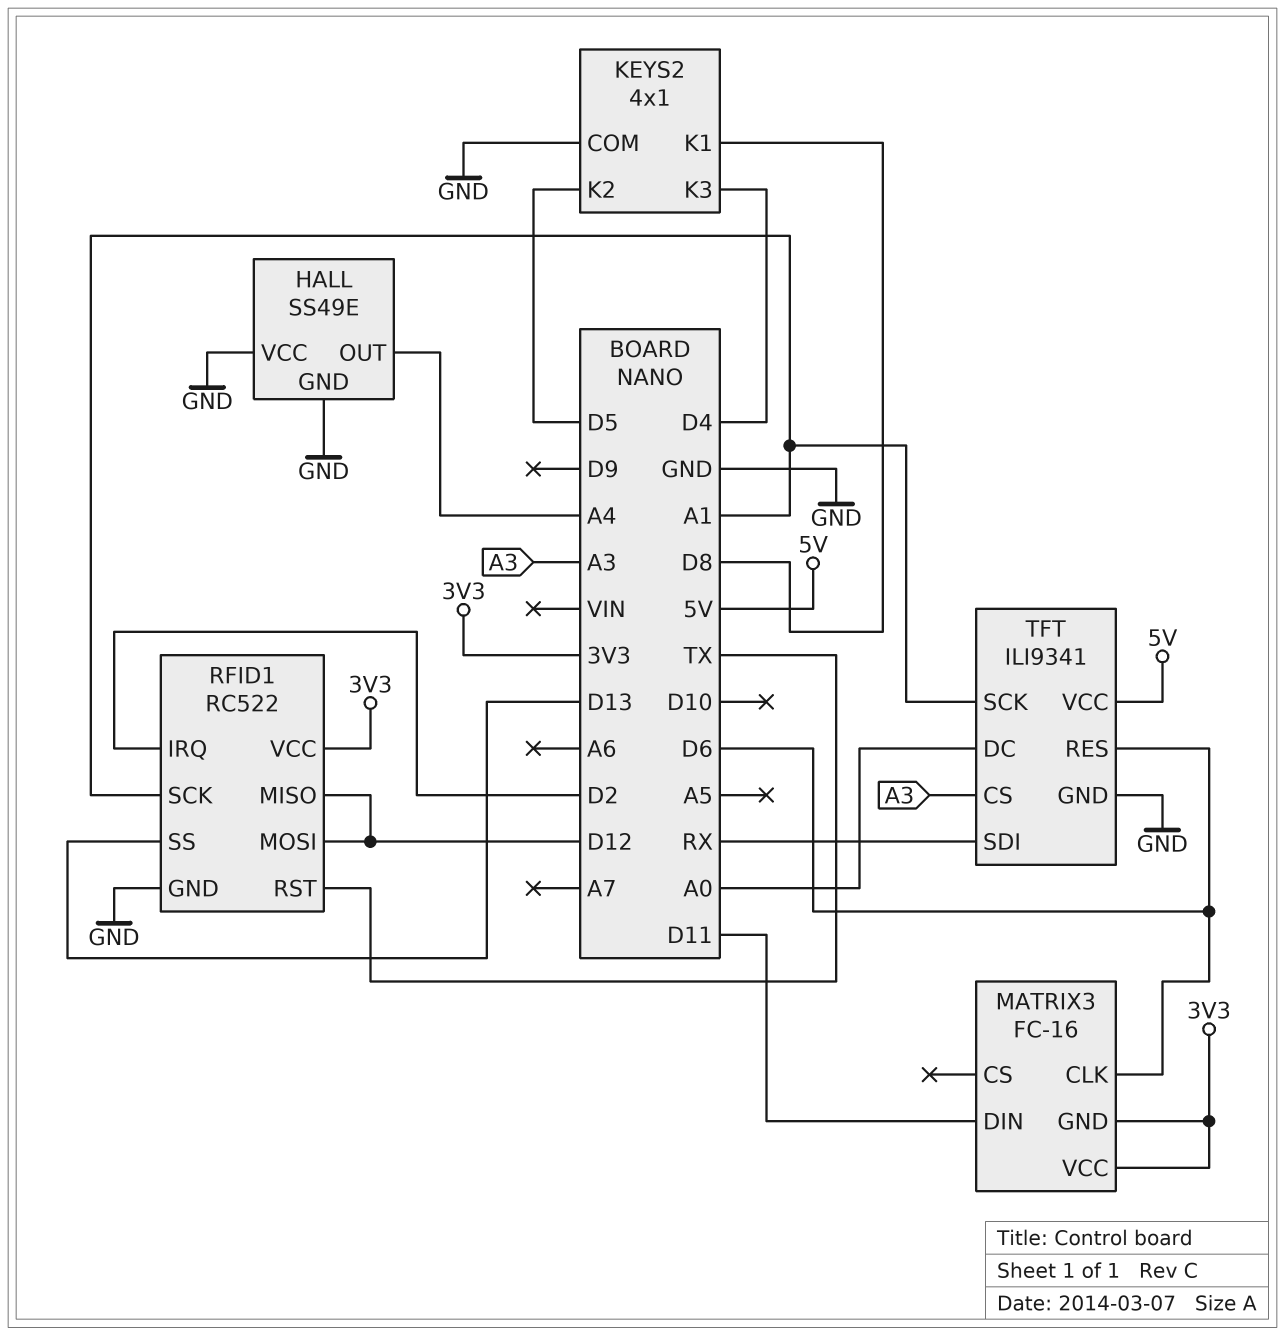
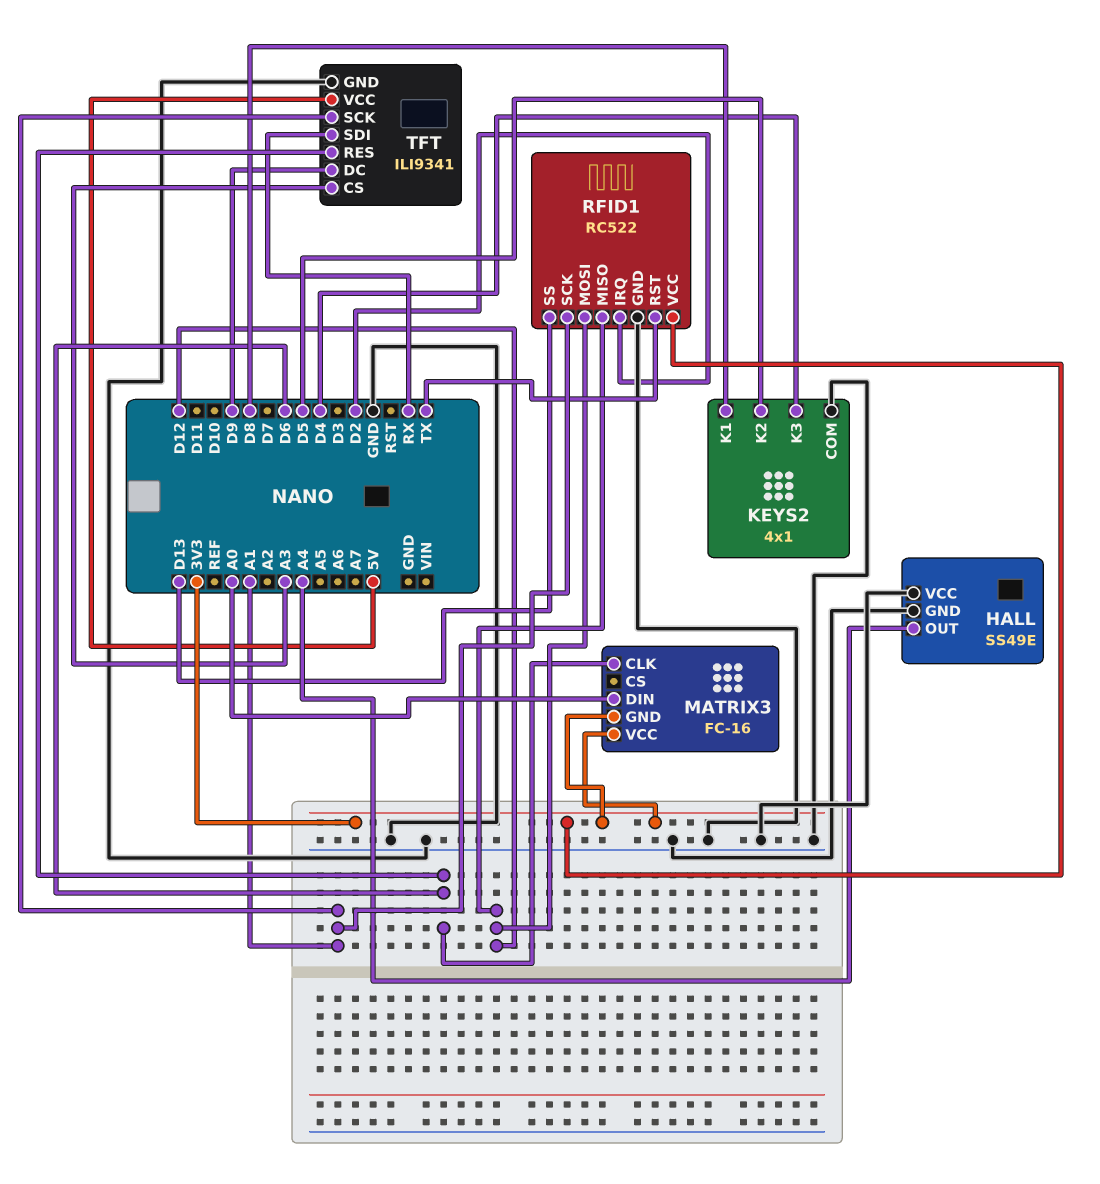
MATRIX3 pin DIN: D11 -> A0
TFT pin DC: A0 -> D9

